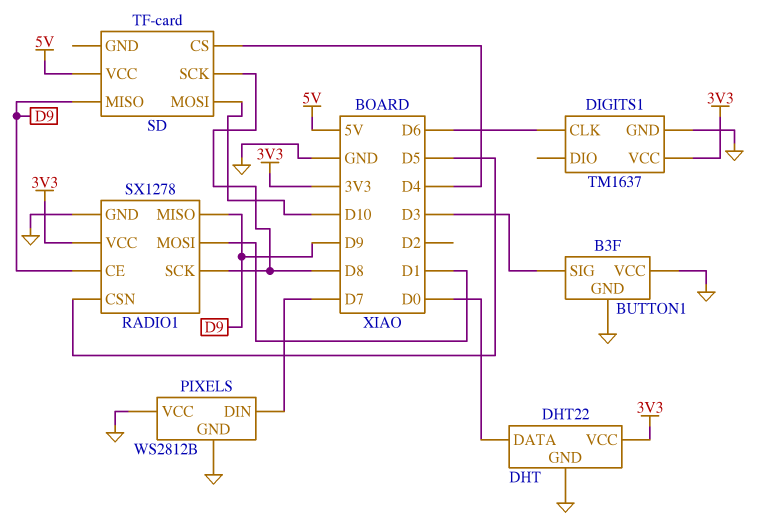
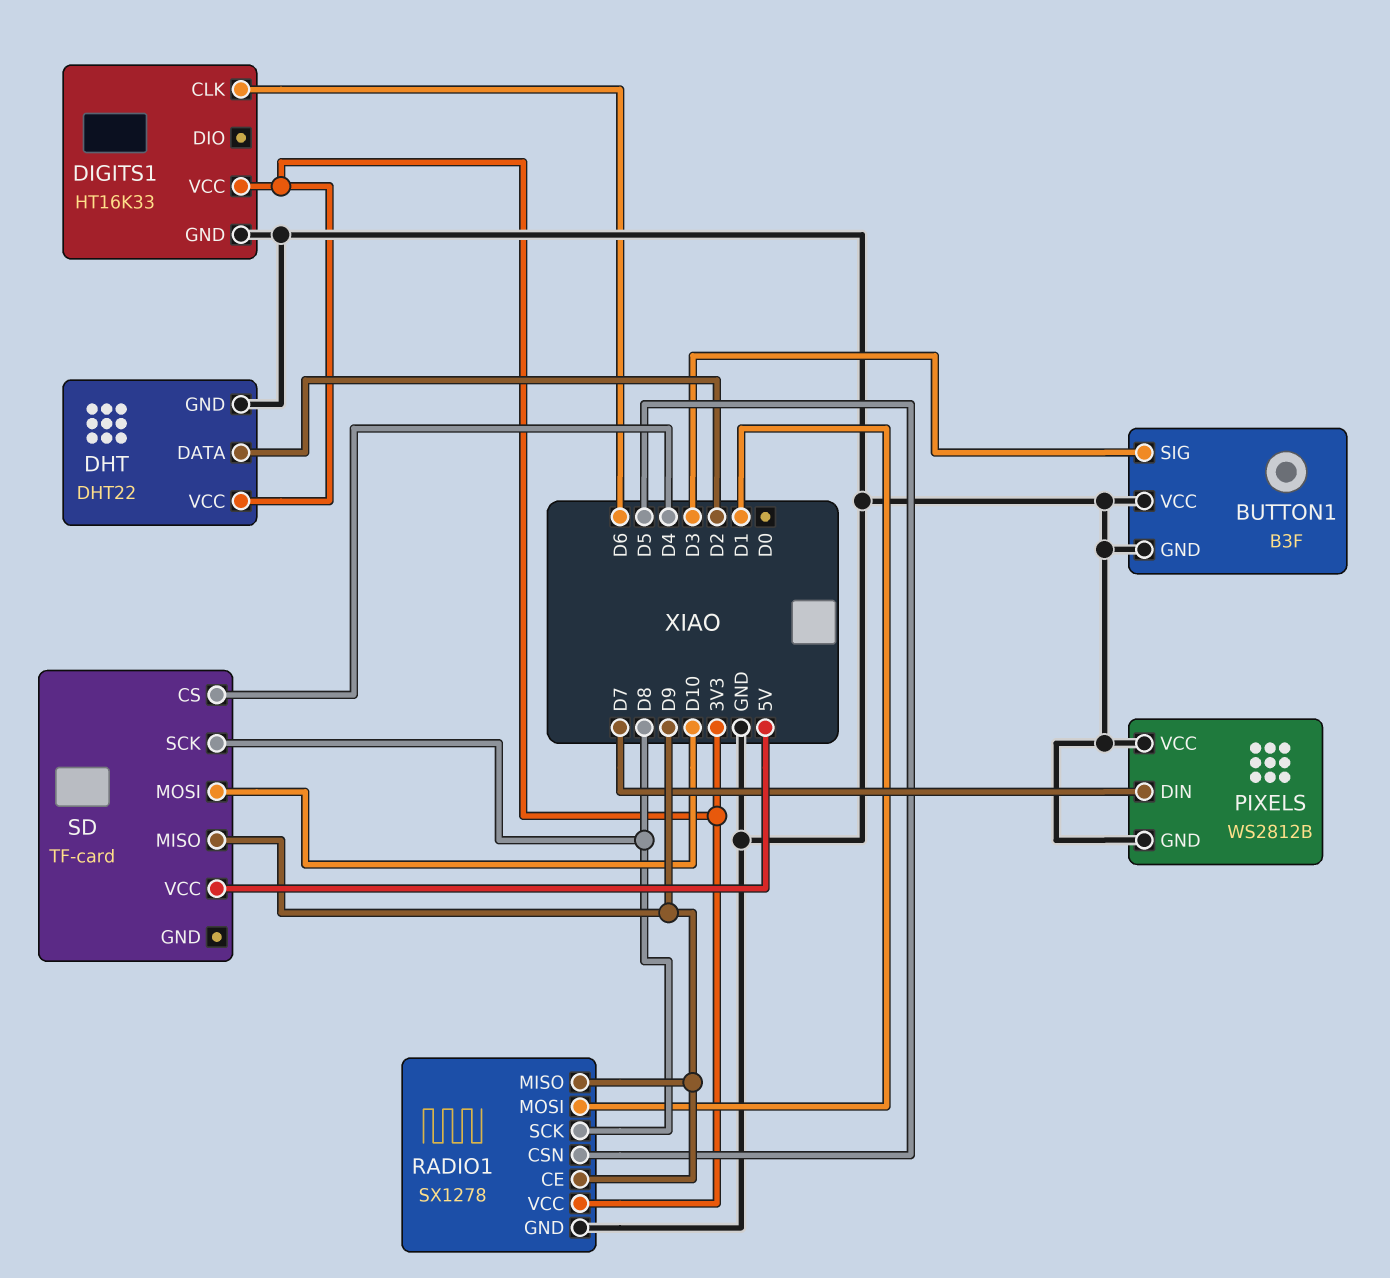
DHT pin DATA: D0 -> D2
DIGITS1: TM1637 -> HT16K33

